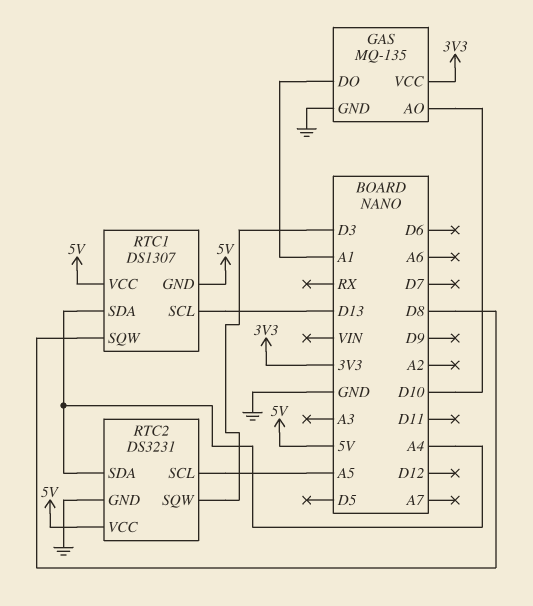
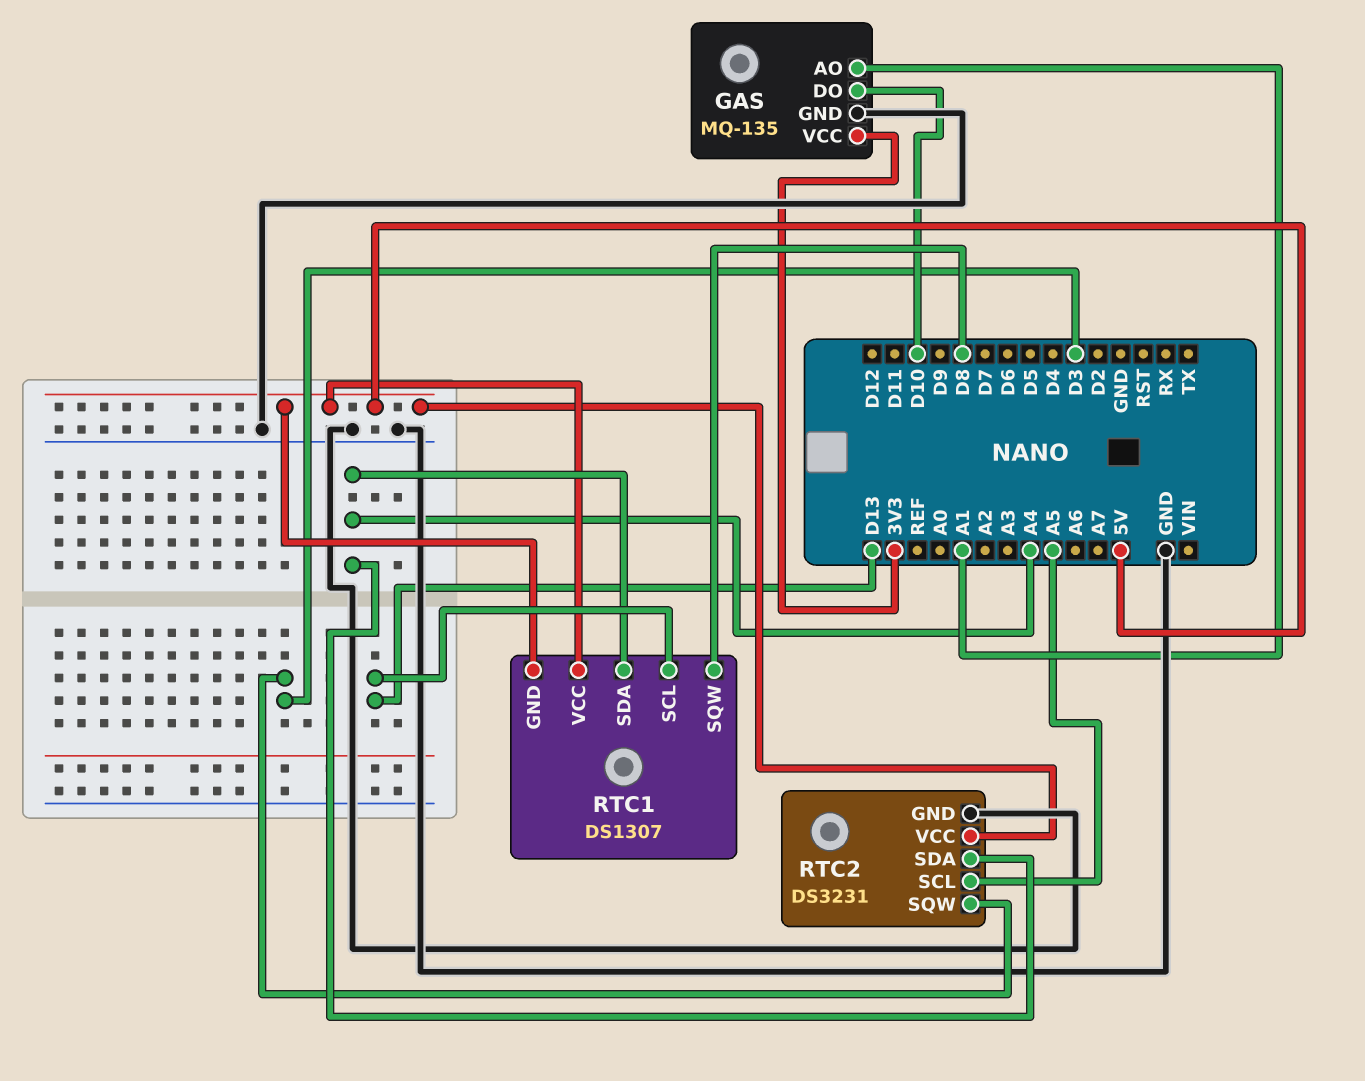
GAS pin AO: D10 -> A1
GAS pin DO: A1 -> D10

